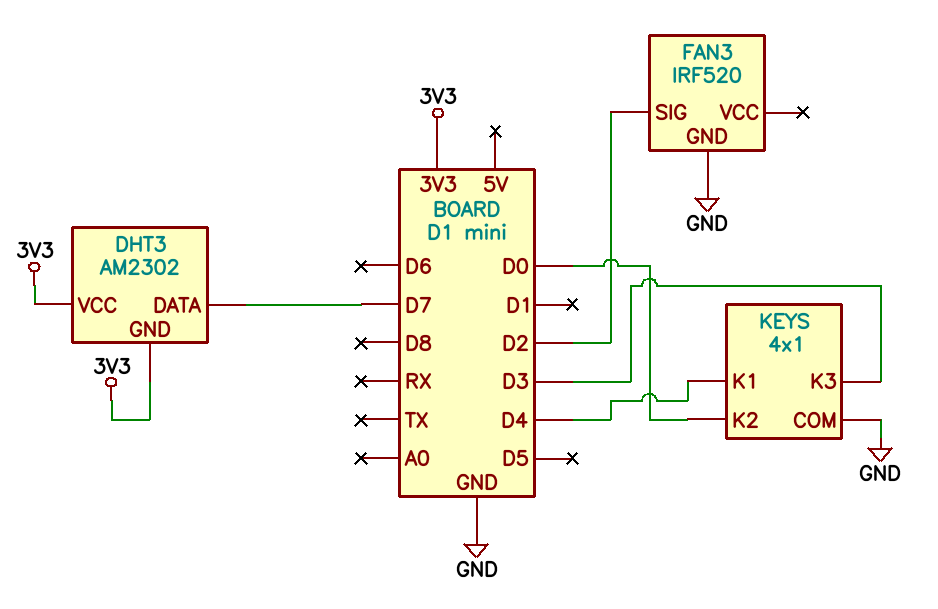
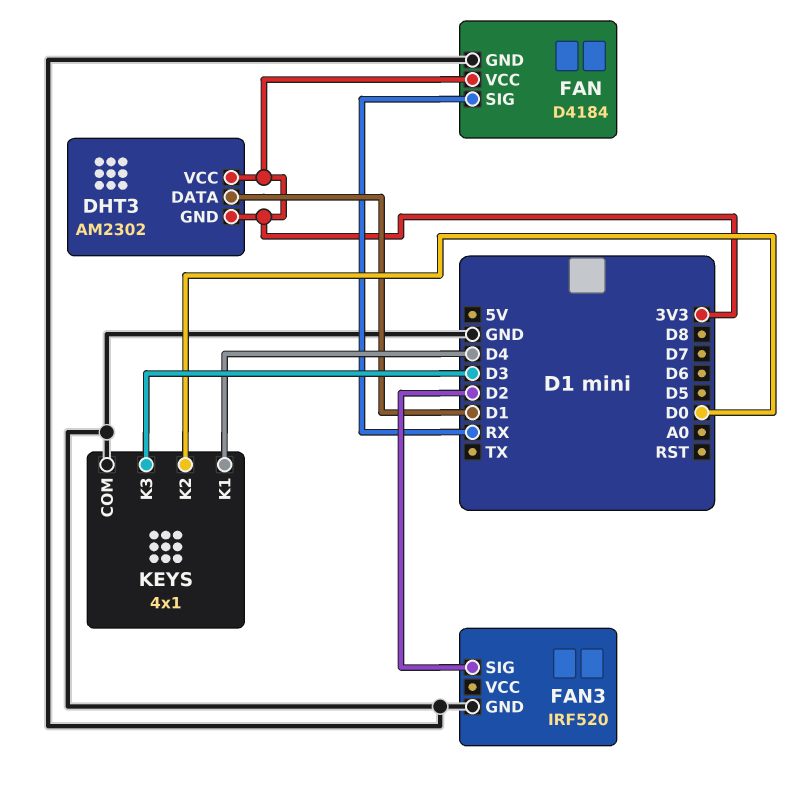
DHT3 pin DATA: D7 -> D1
FAN: none -> D4184
FAN pin GND: none -> GND
FAN pin SIG: none -> RX
FAN pin VCC: none -> 3V3

